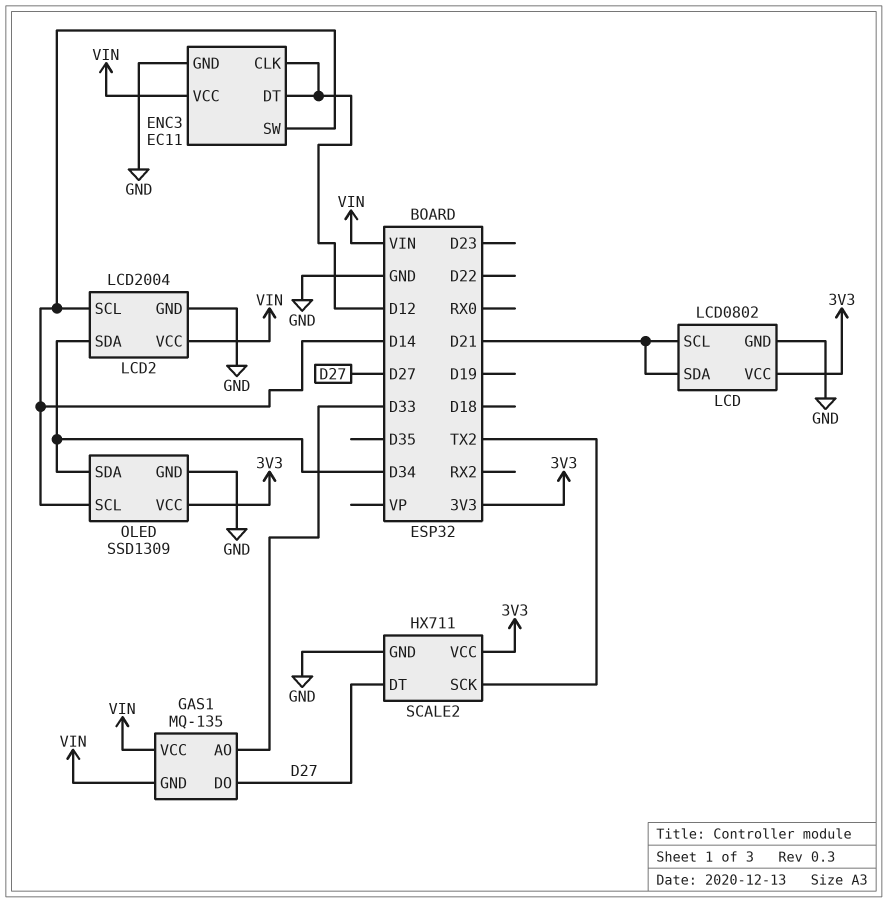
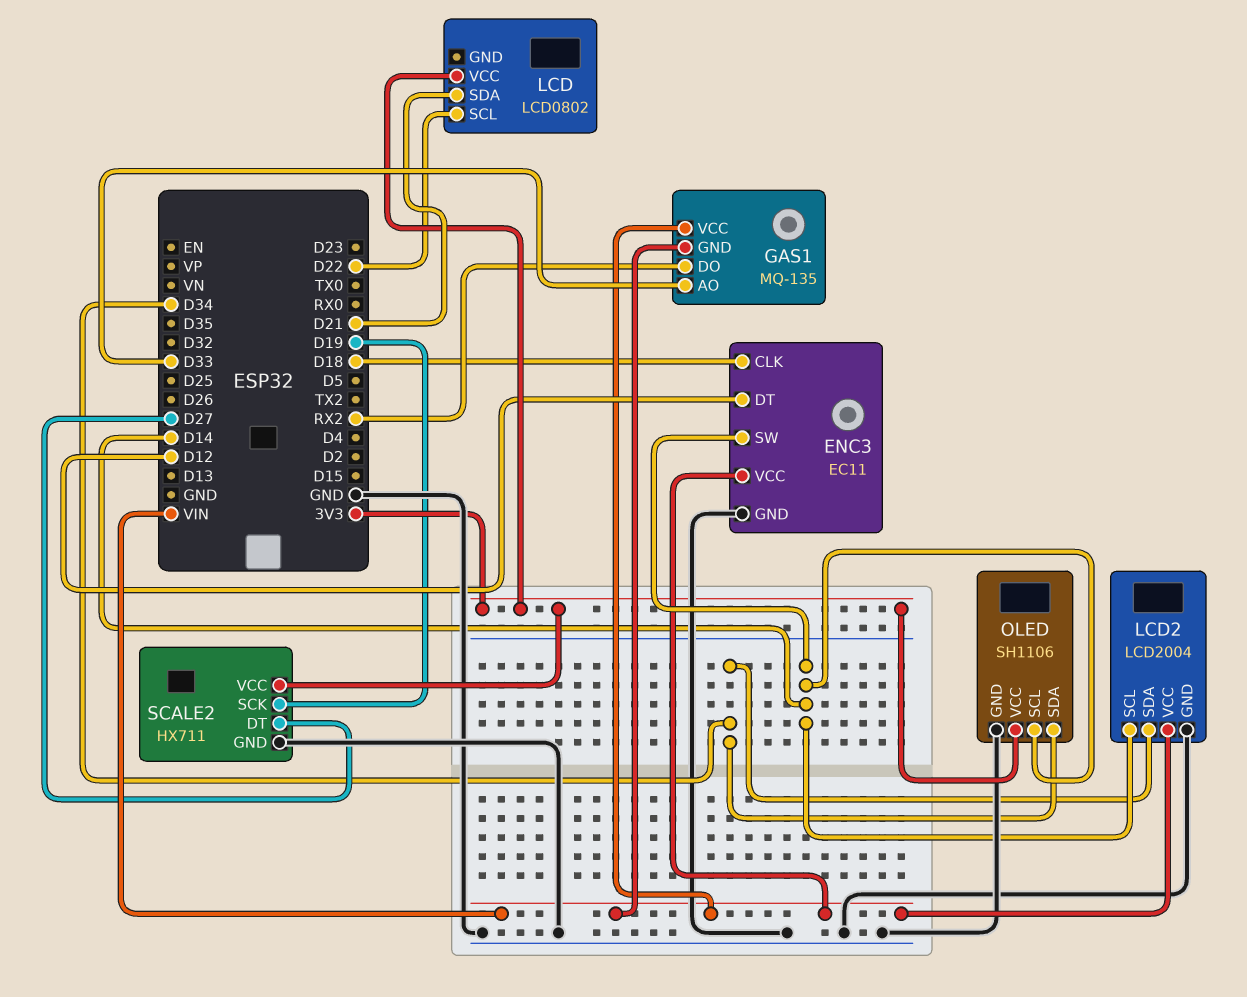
ENC3 pin CLK: D12 -> D18
GAS1 pin DO: D27 -> RX2
LCD pin GND: GND -> none
LCD pin SCL: D21 -> D22
OLED: SSD1309 -> SH1106
SCALE2 pin SCK: TX2 -> D19

